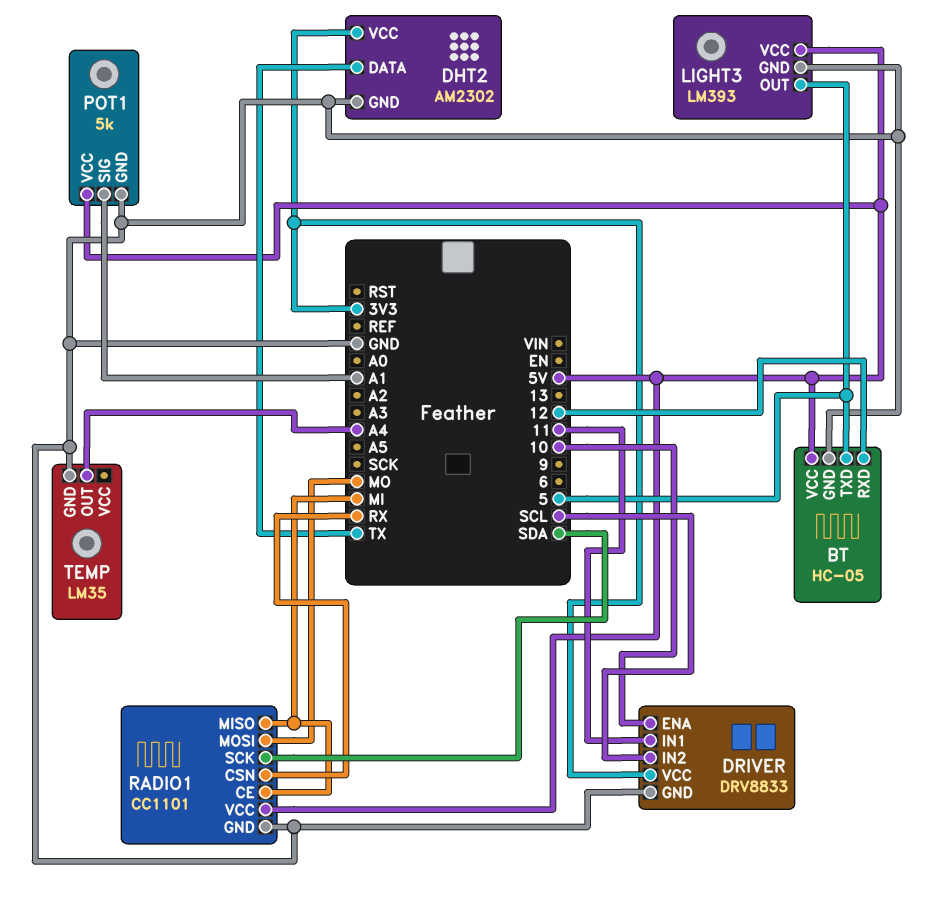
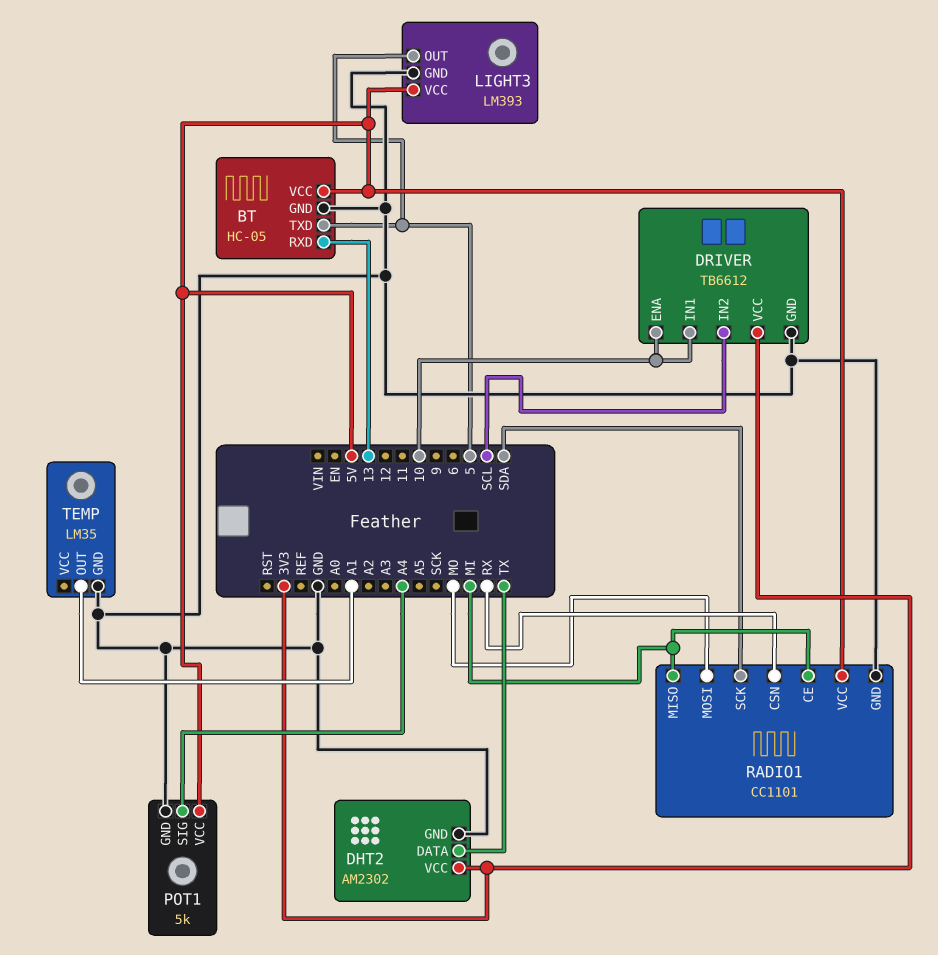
BT pin RXD: 12 -> 13
DRIVER: DRV8833 -> TB6612
DRIVER pin IN1: 11 -> 10
POT1 pin SIG: A1 -> A4
TEMP pin OUT: A4 -> A1

